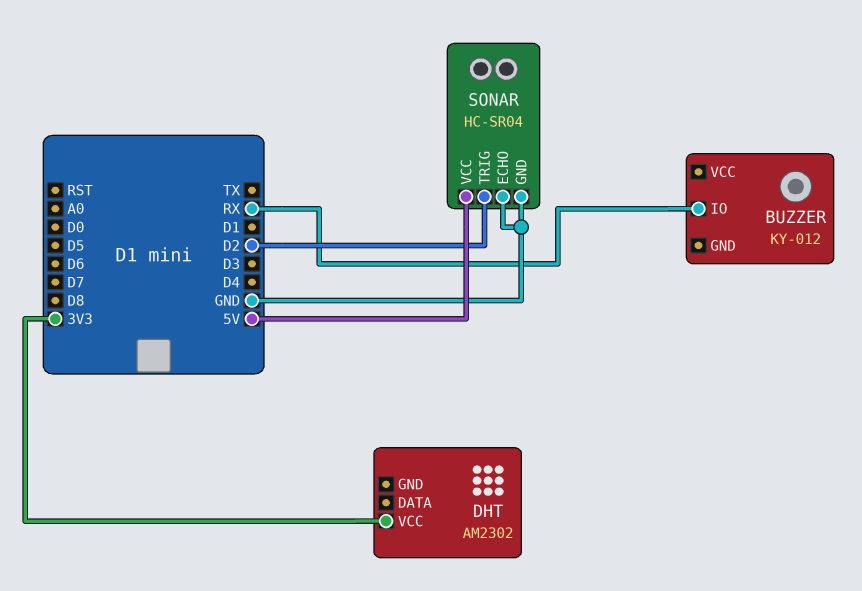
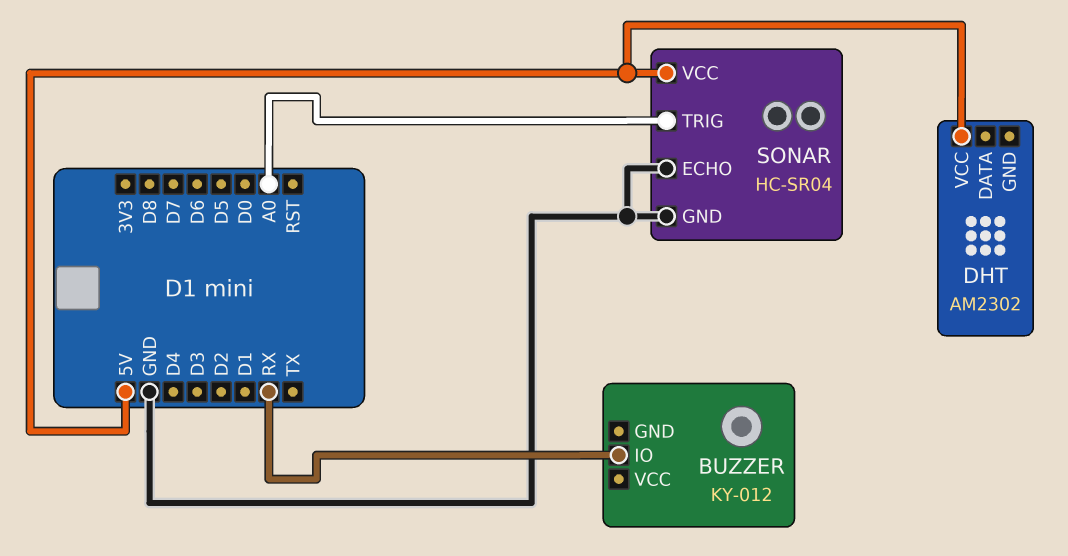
DHT pin VCC: 3V3 -> 5V
SONAR pin TRIG: D2 -> A0

